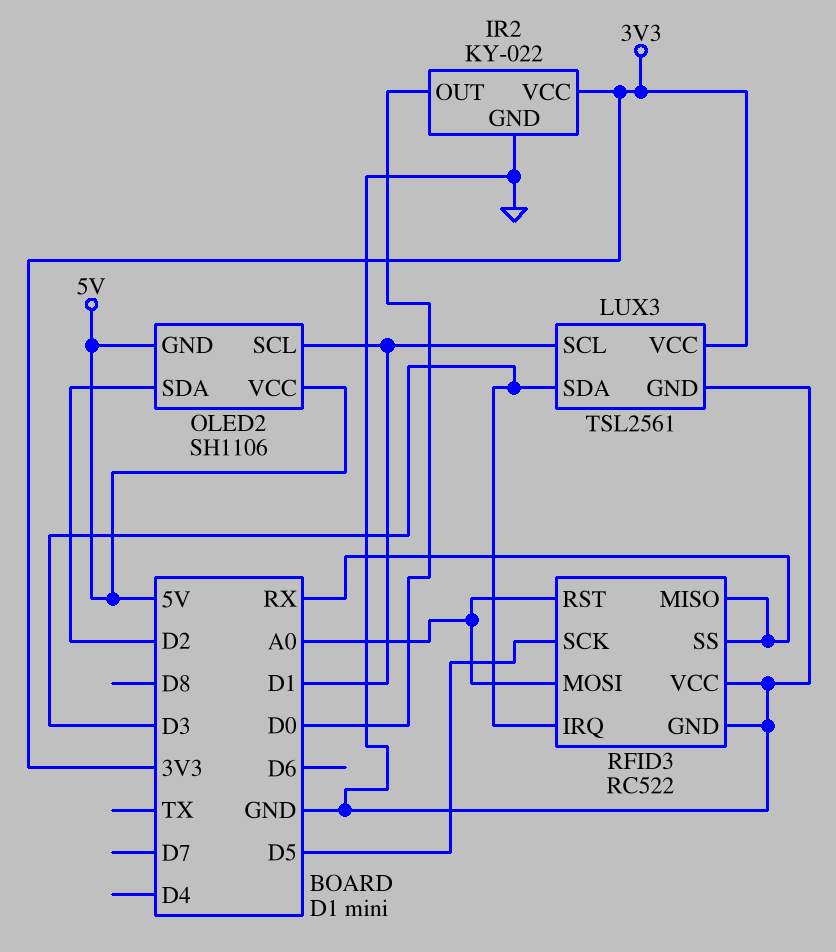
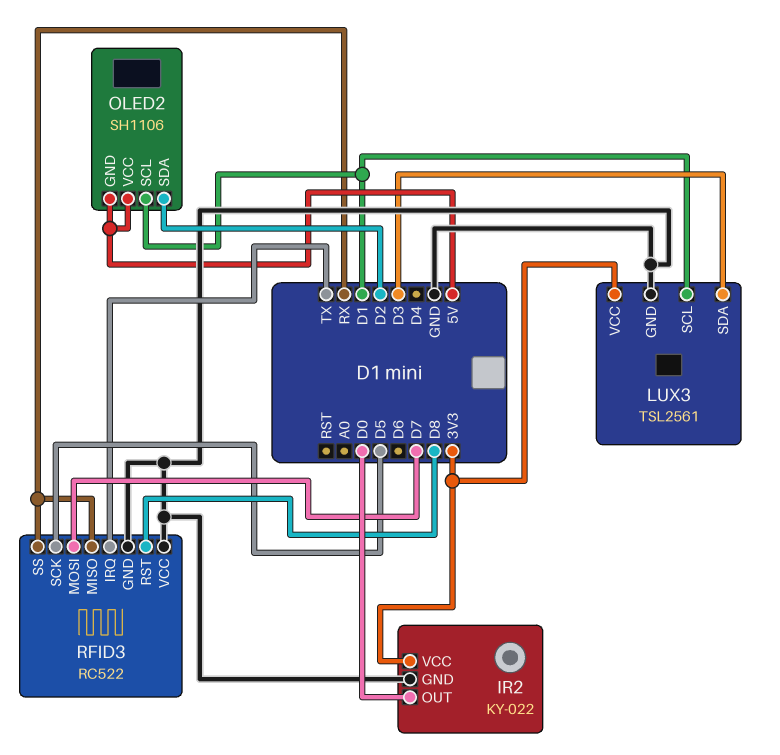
RFID3 pin IRQ: D3 -> TX
RFID3 pin MOSI: A0 -> D7
RFID3 pin RST: A0 -> D8

